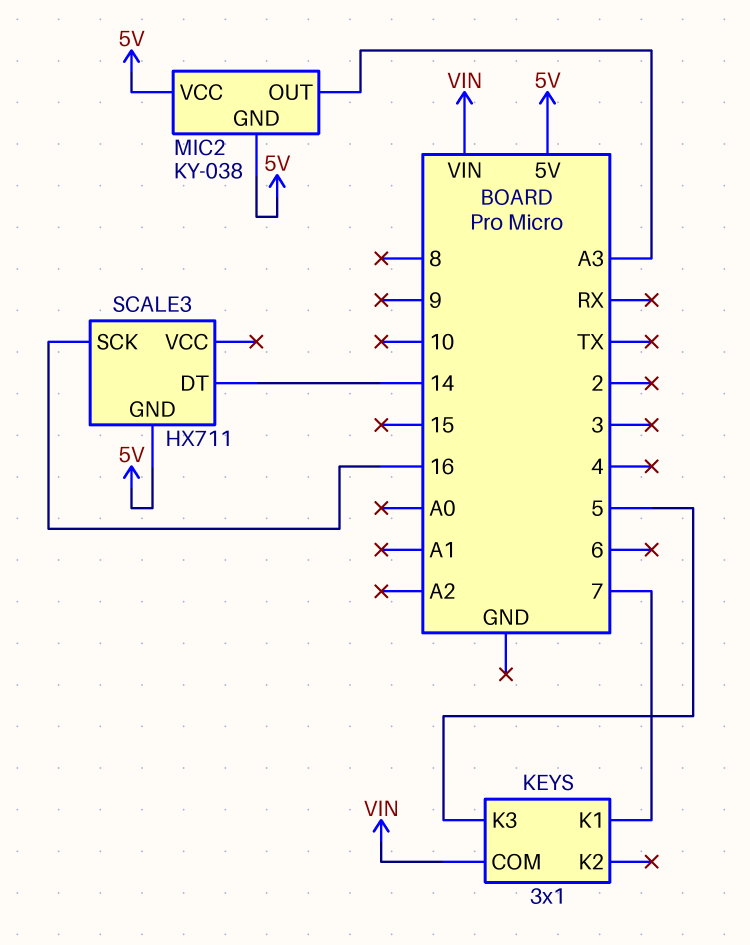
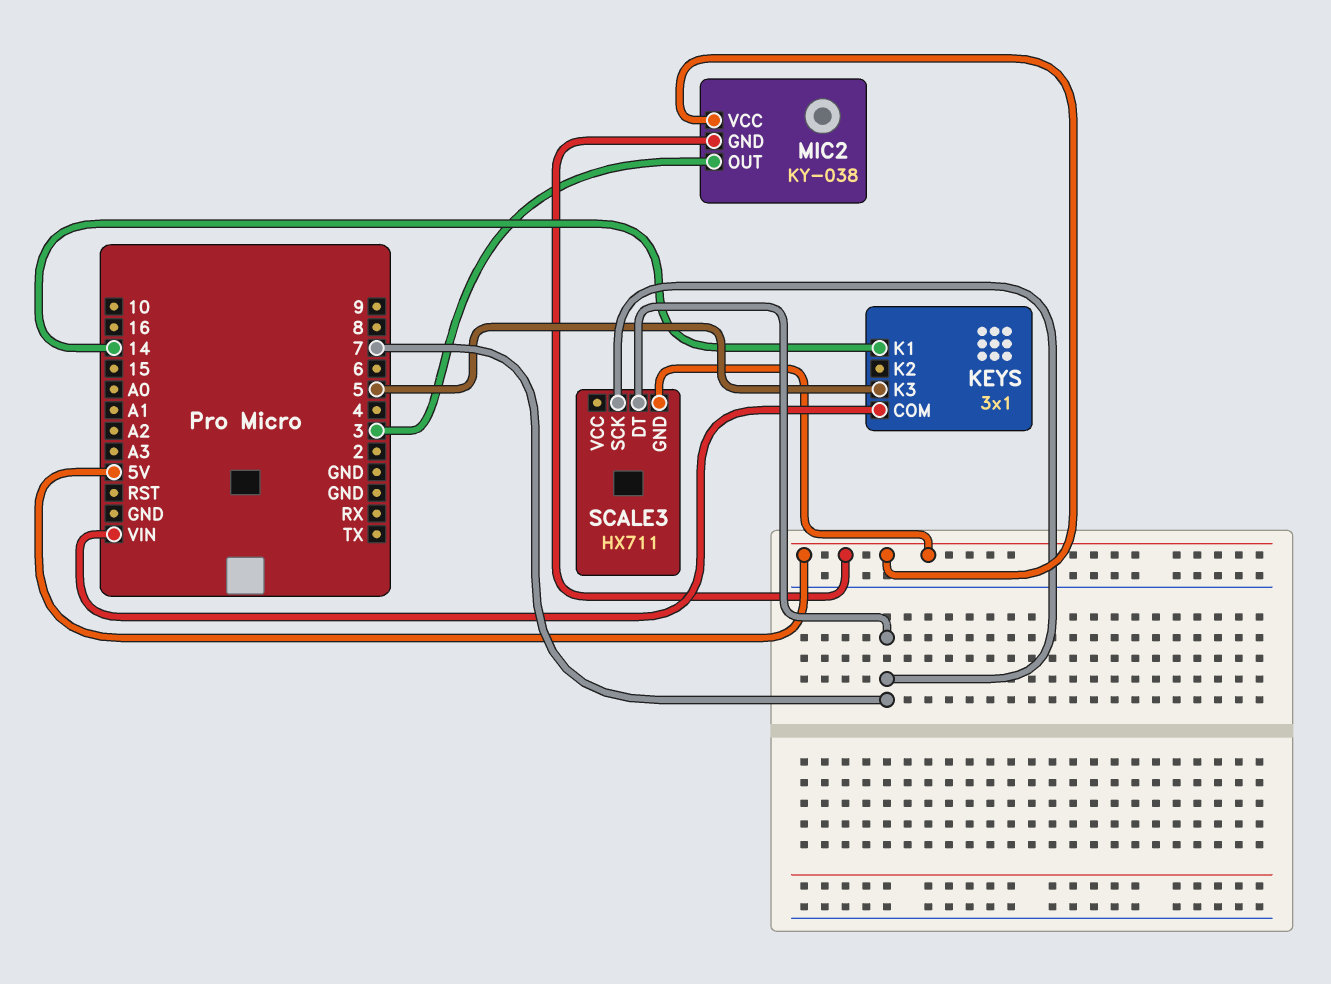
KEYS pin K1: 7 -> 14
MIC2 pin OUT: A3 -> 3
SCALE3 pin DT: 14 -> 7
SCALE3 pin SCK: 16 -> 7

